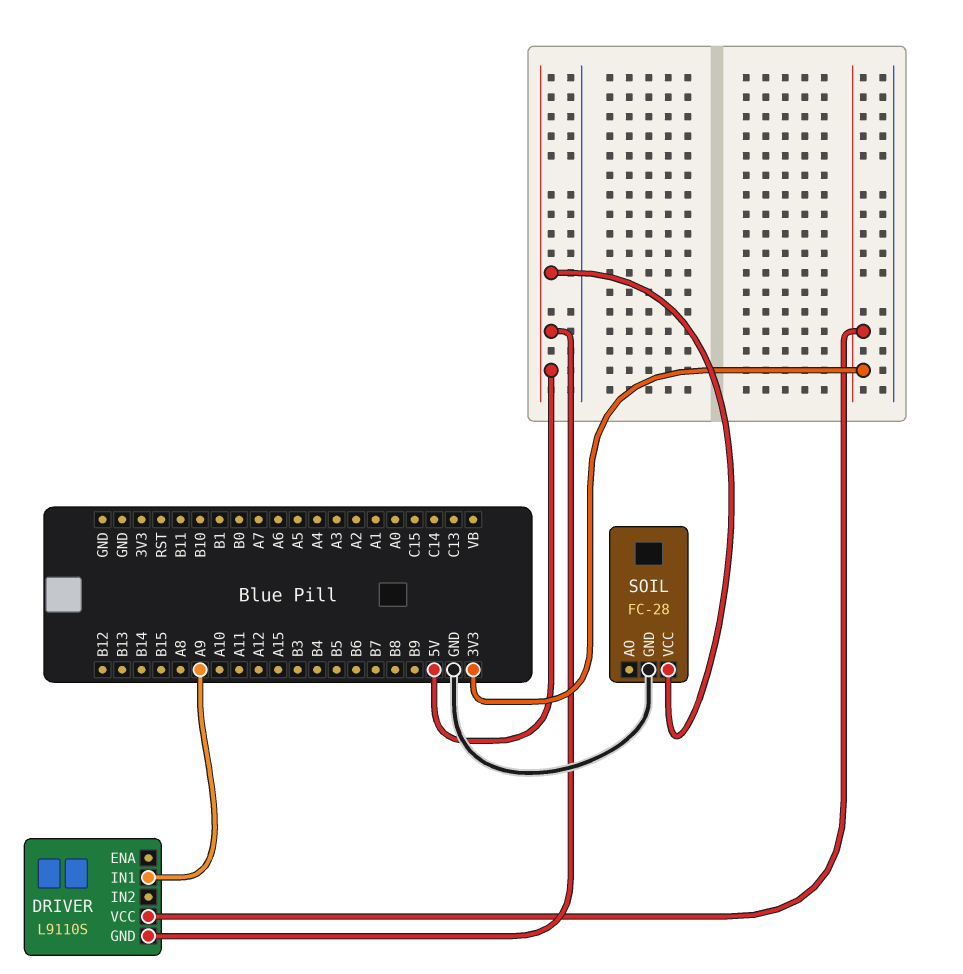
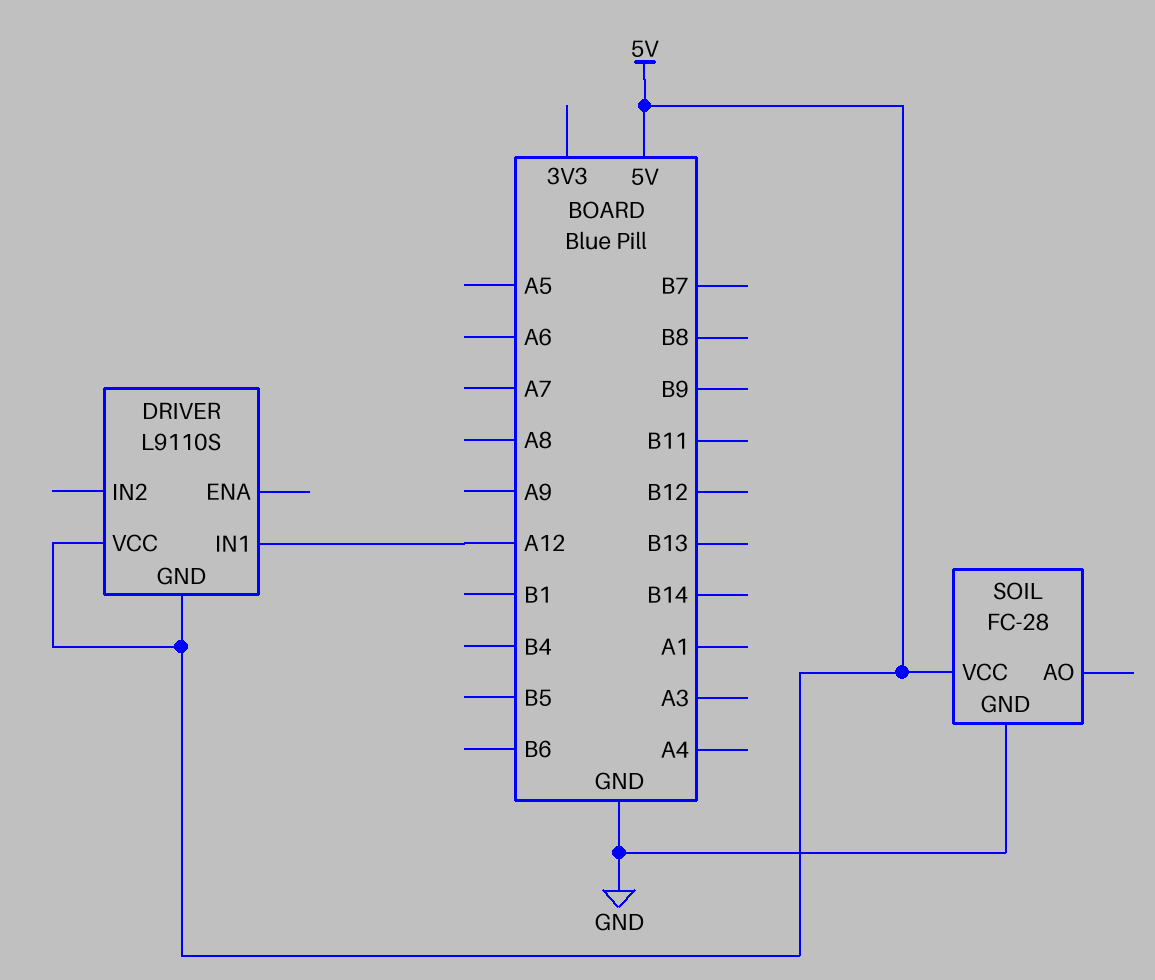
DRIVER pin IN1: A9 -> A12
DRIVER pin VCC: 3V3 -> 5V

